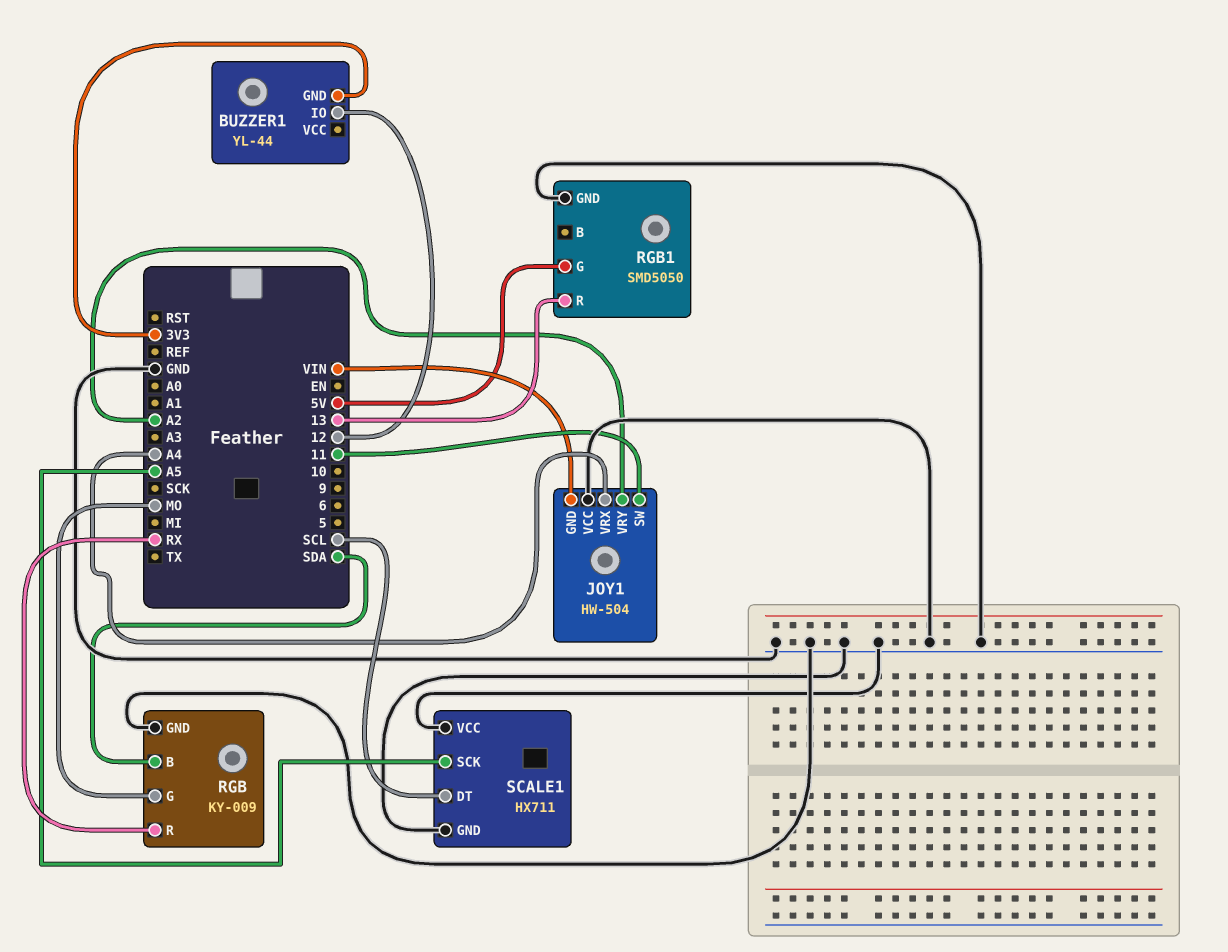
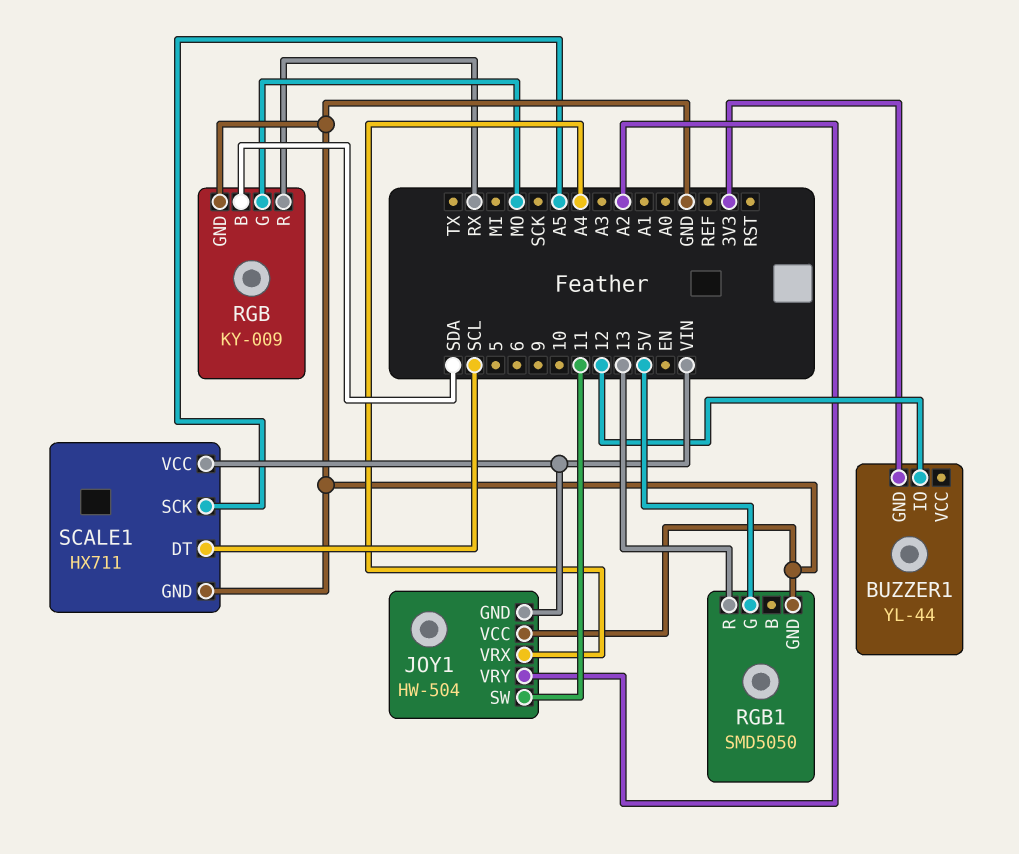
SCALE1 pin VCC: GND -> VIN

